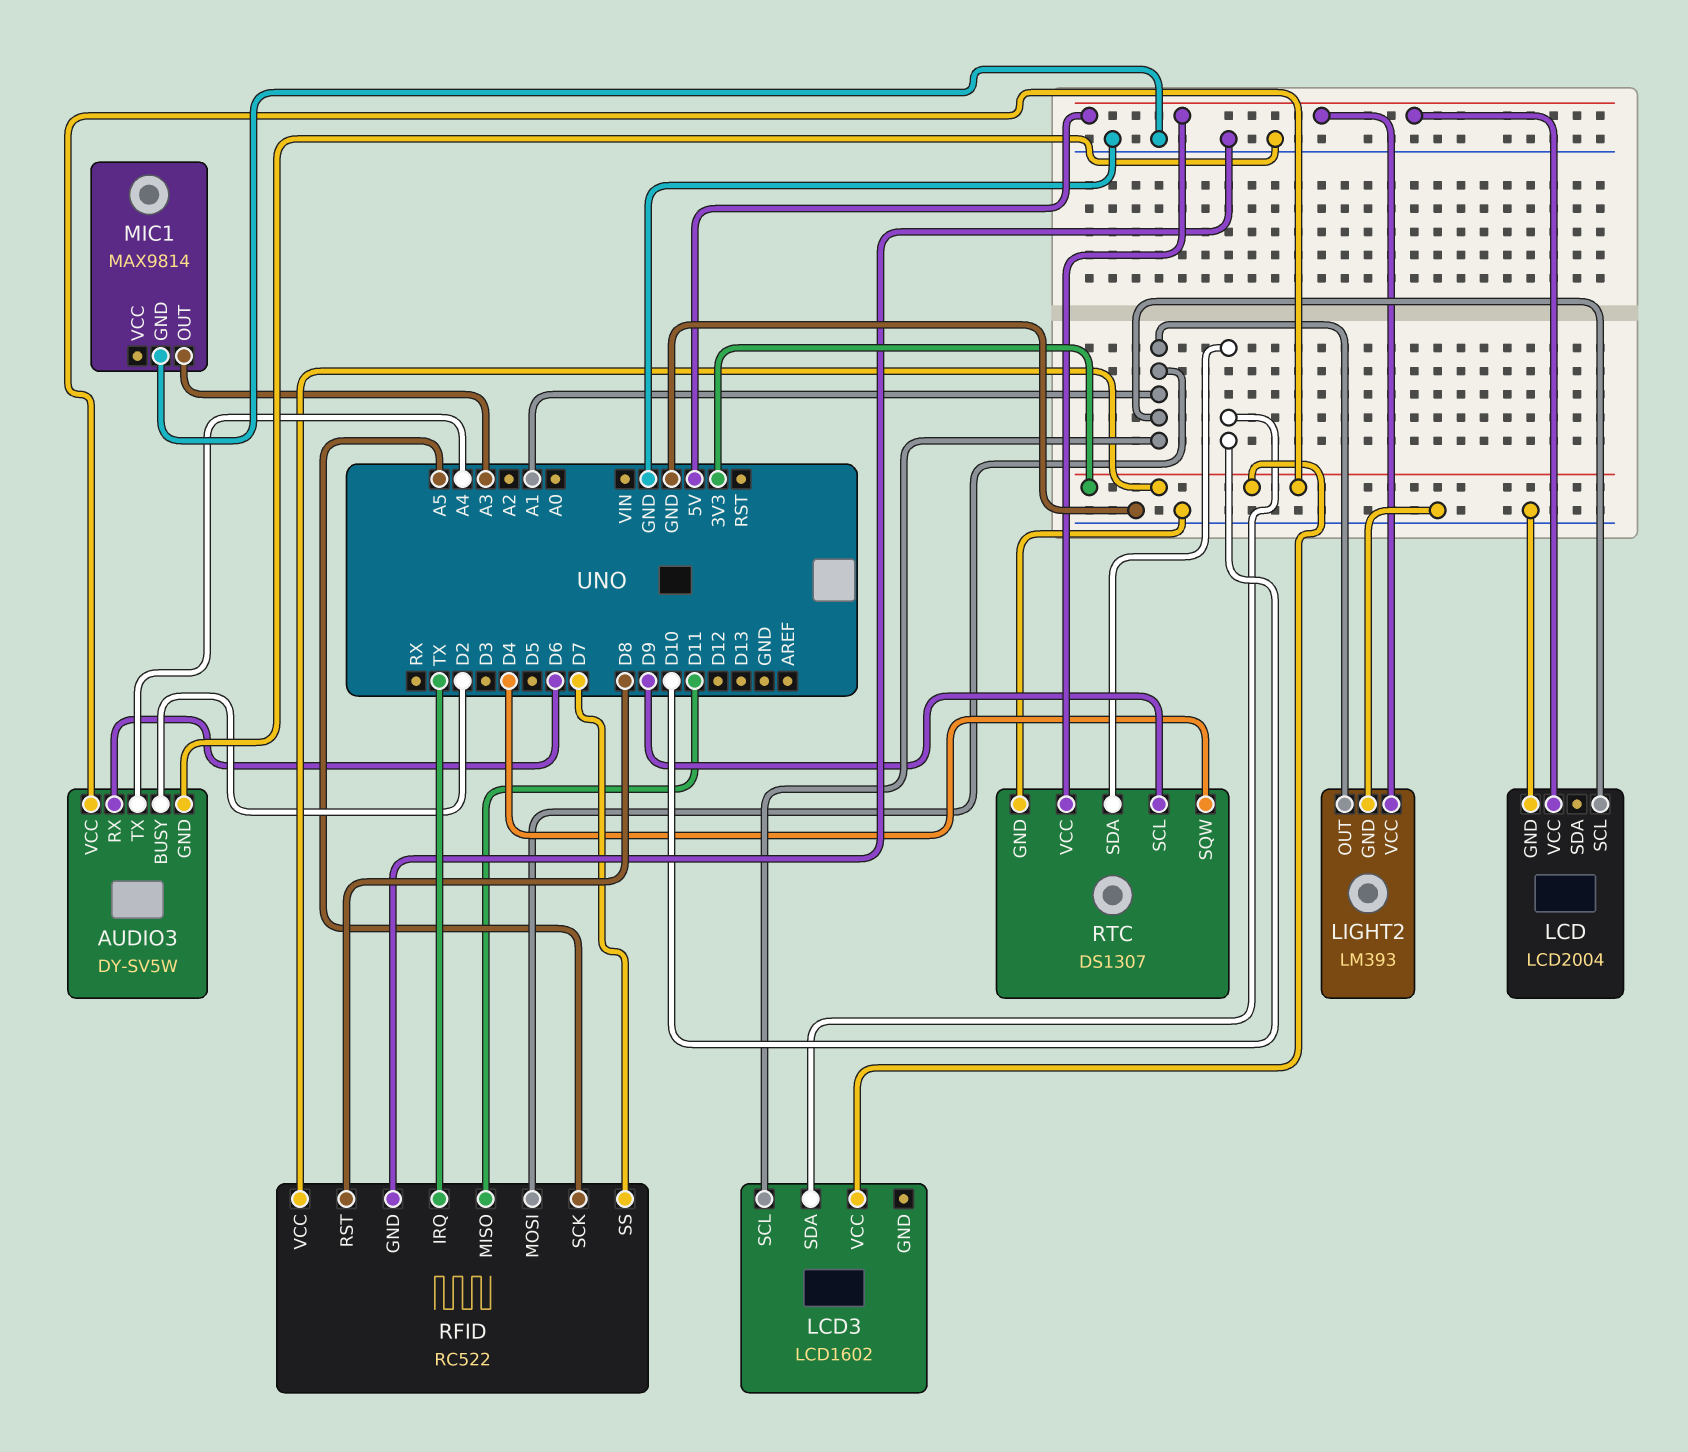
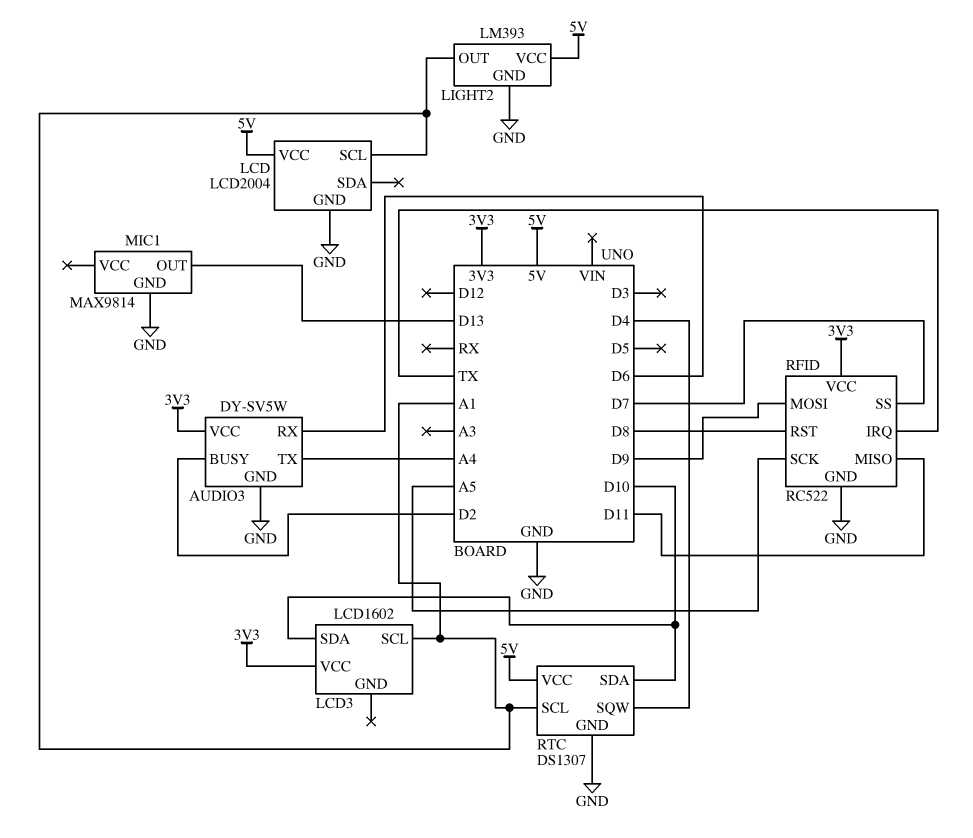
MIC1 pin OUT: A3 -> D13
RFID pin MOSI: A1 -> D9
RTC pin SCL: D9 -> A1

